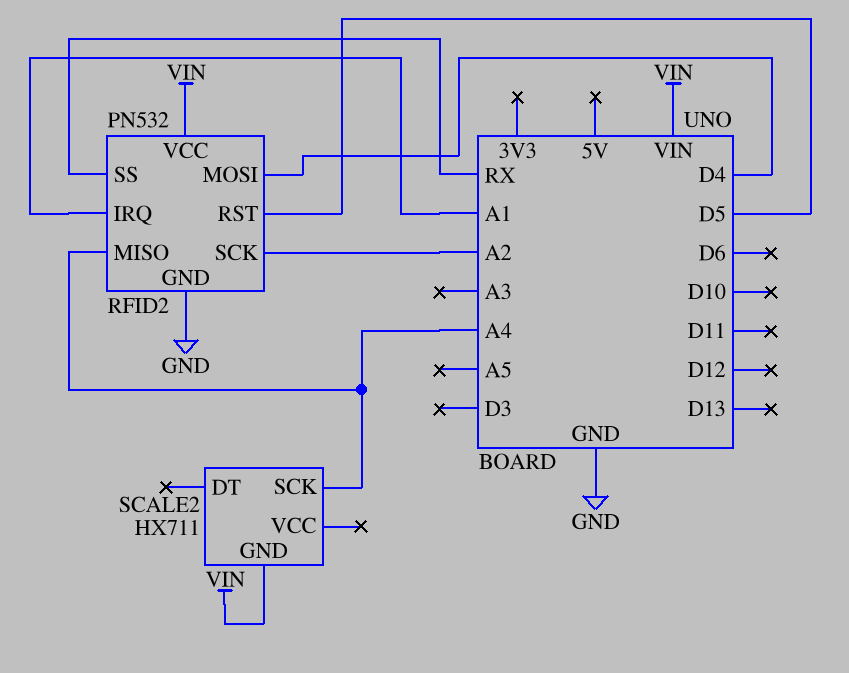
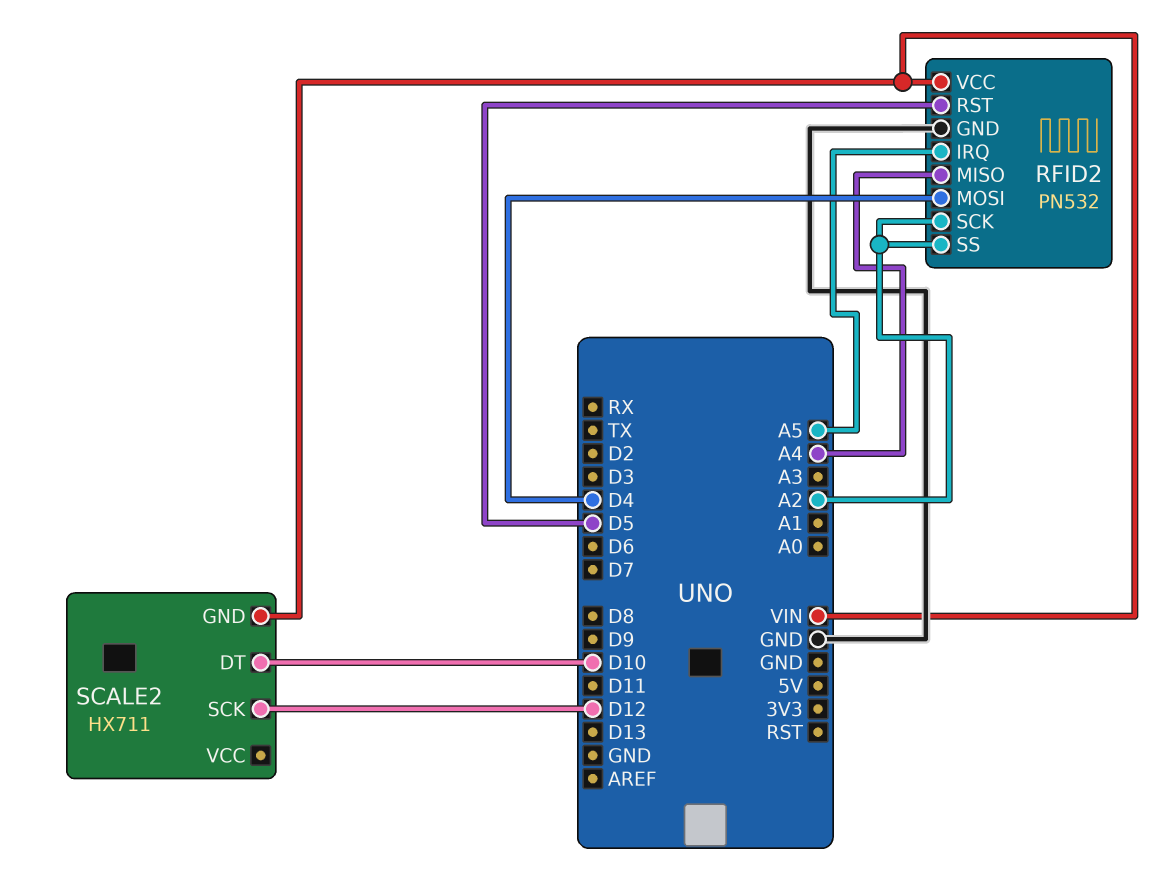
RFID2 pin IRQ: A1 -> A5
RFID2 pin SS: RX -> A2
SCALE2 pin DT: none -> D10
SCALE2 pin SCK: A4 -> D12

